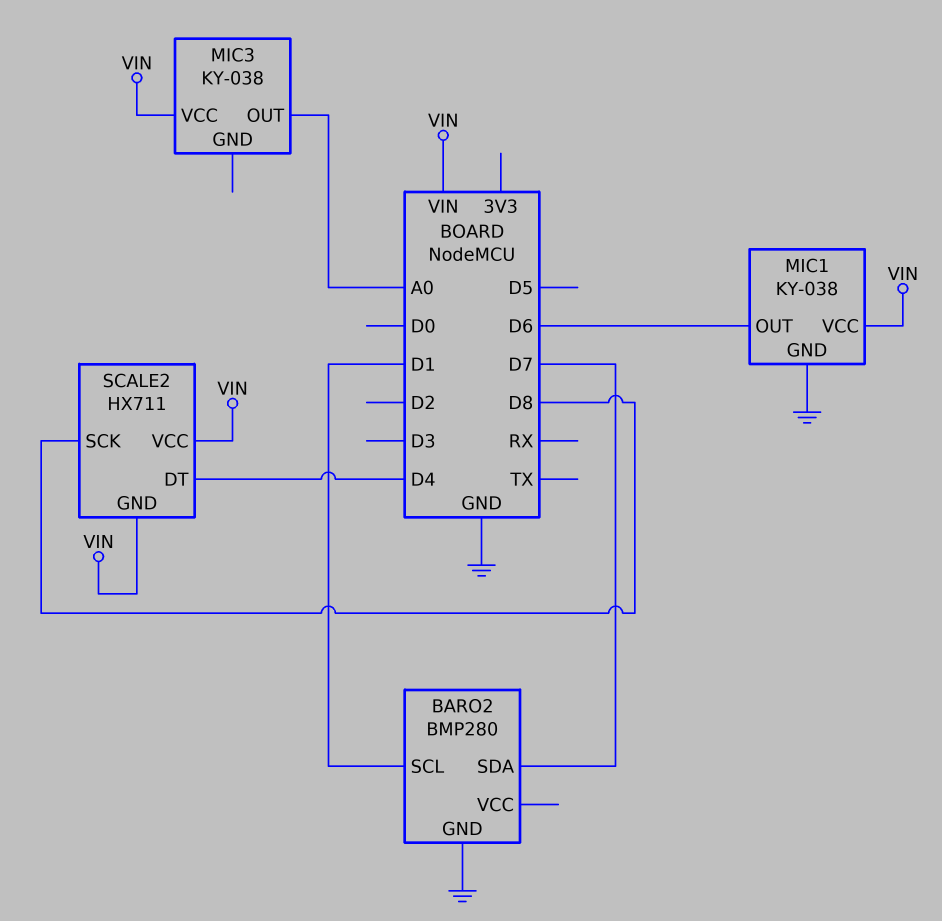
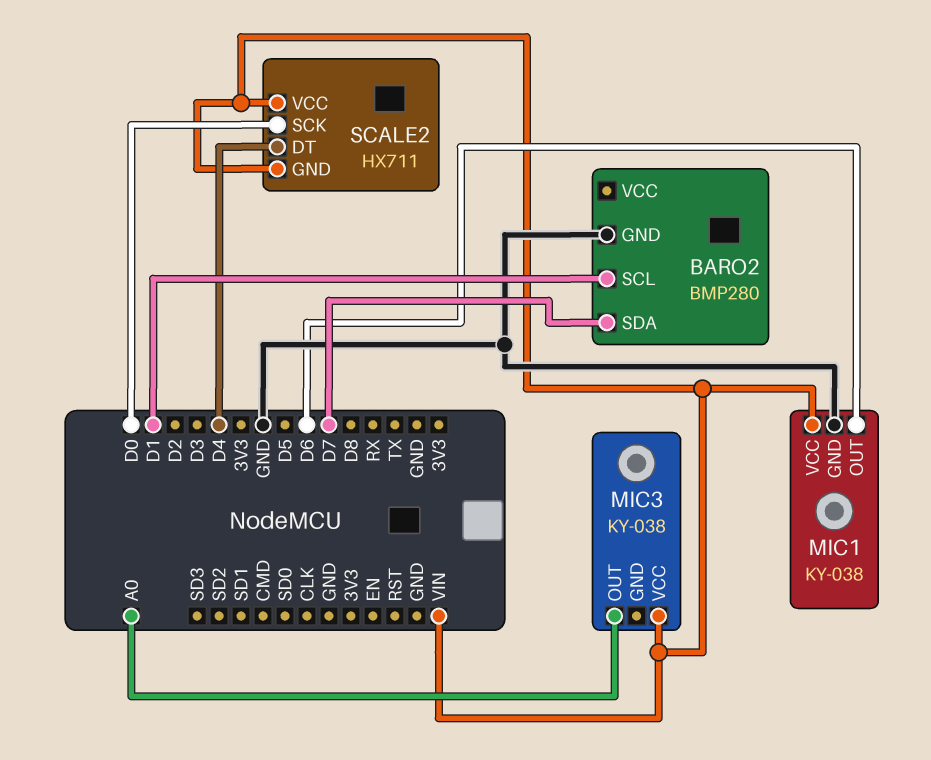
SCALE2 pin SCK: D8 -> D0

